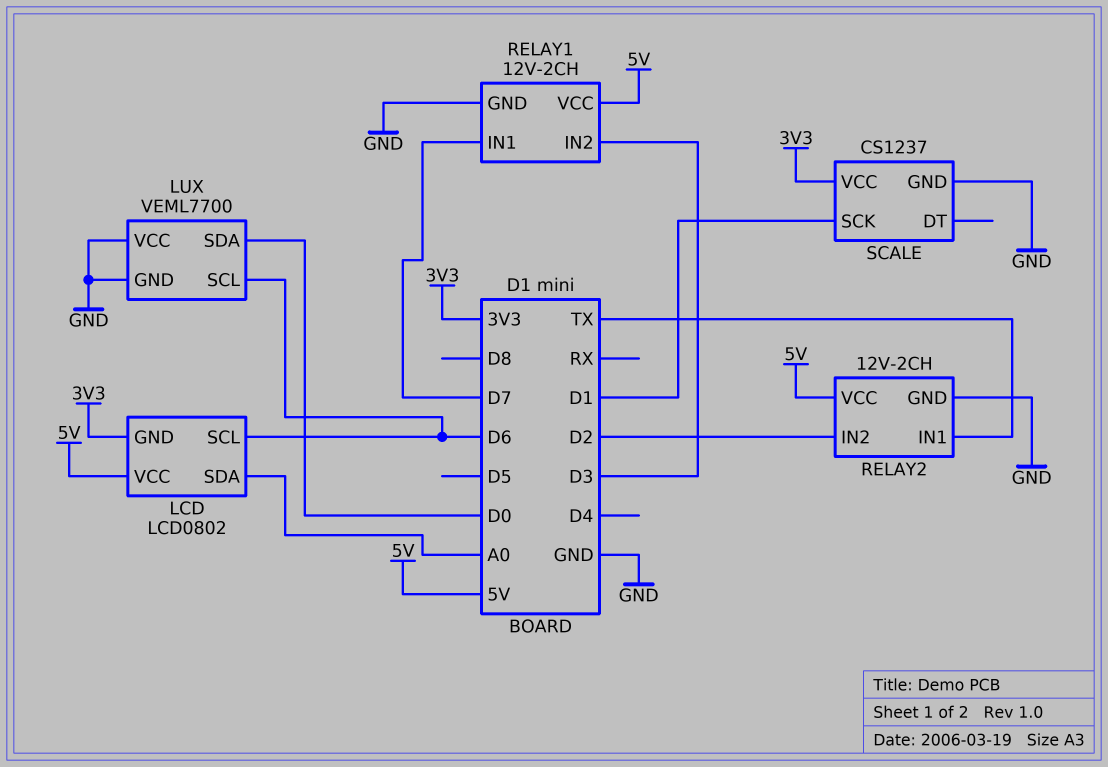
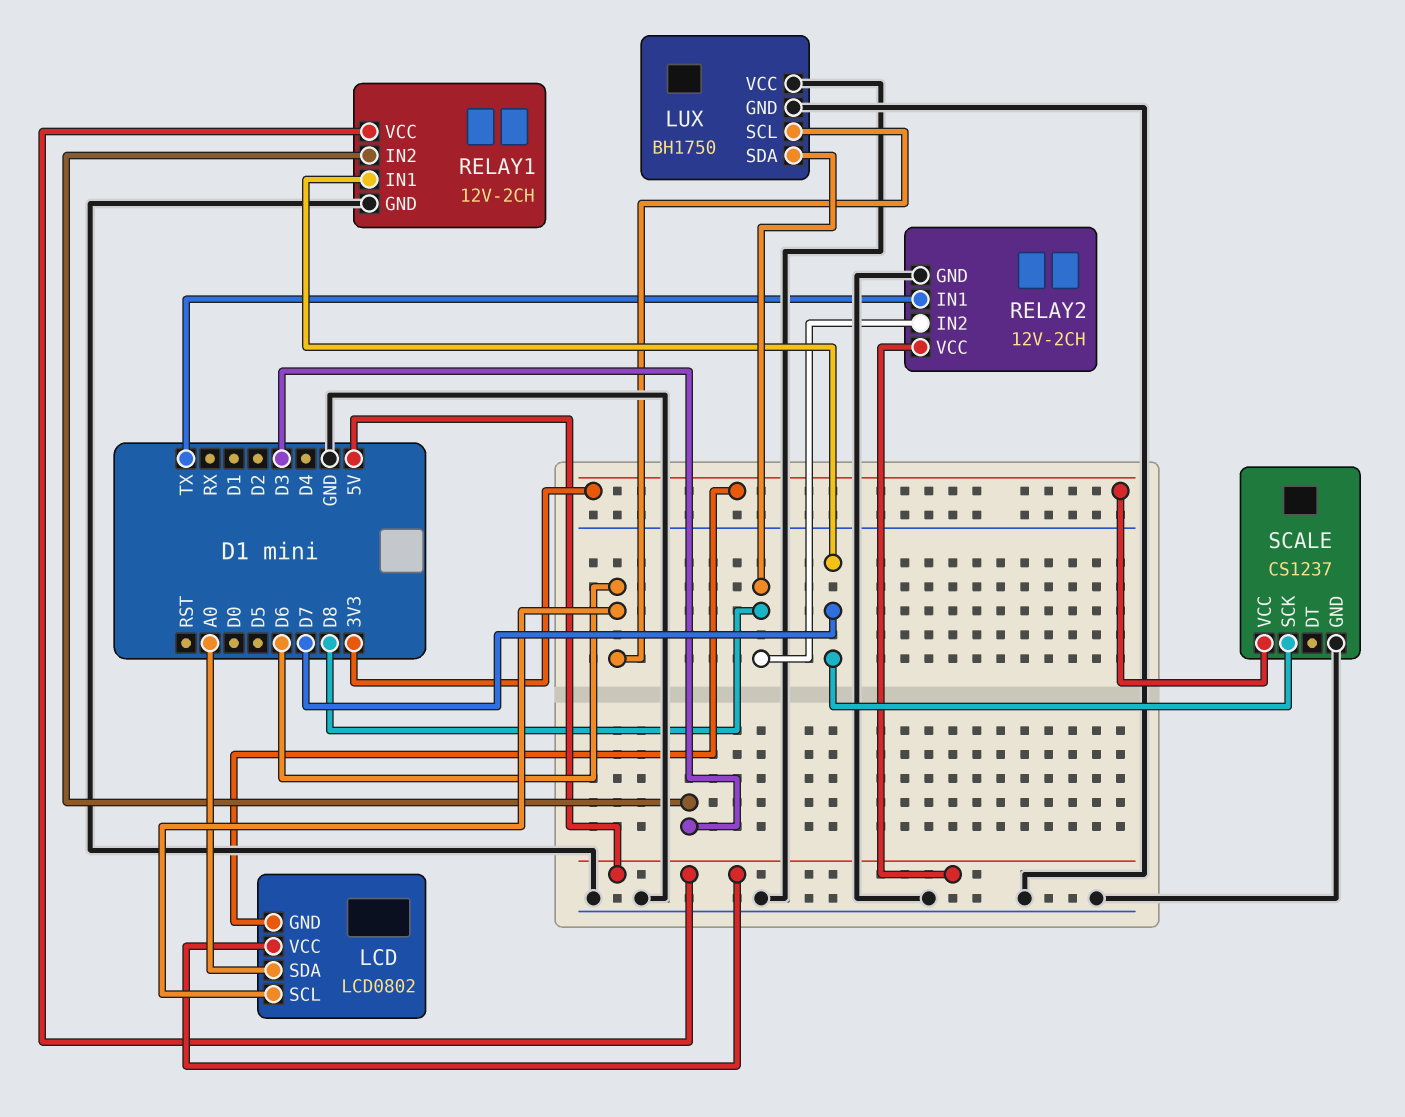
LUX: VEML7700 -> BH1750
LUX pin SDA: D0 -> D8
RELAY2 pin IN2: D2 -> D8
SCALE pin SCK: D1 -> D7

